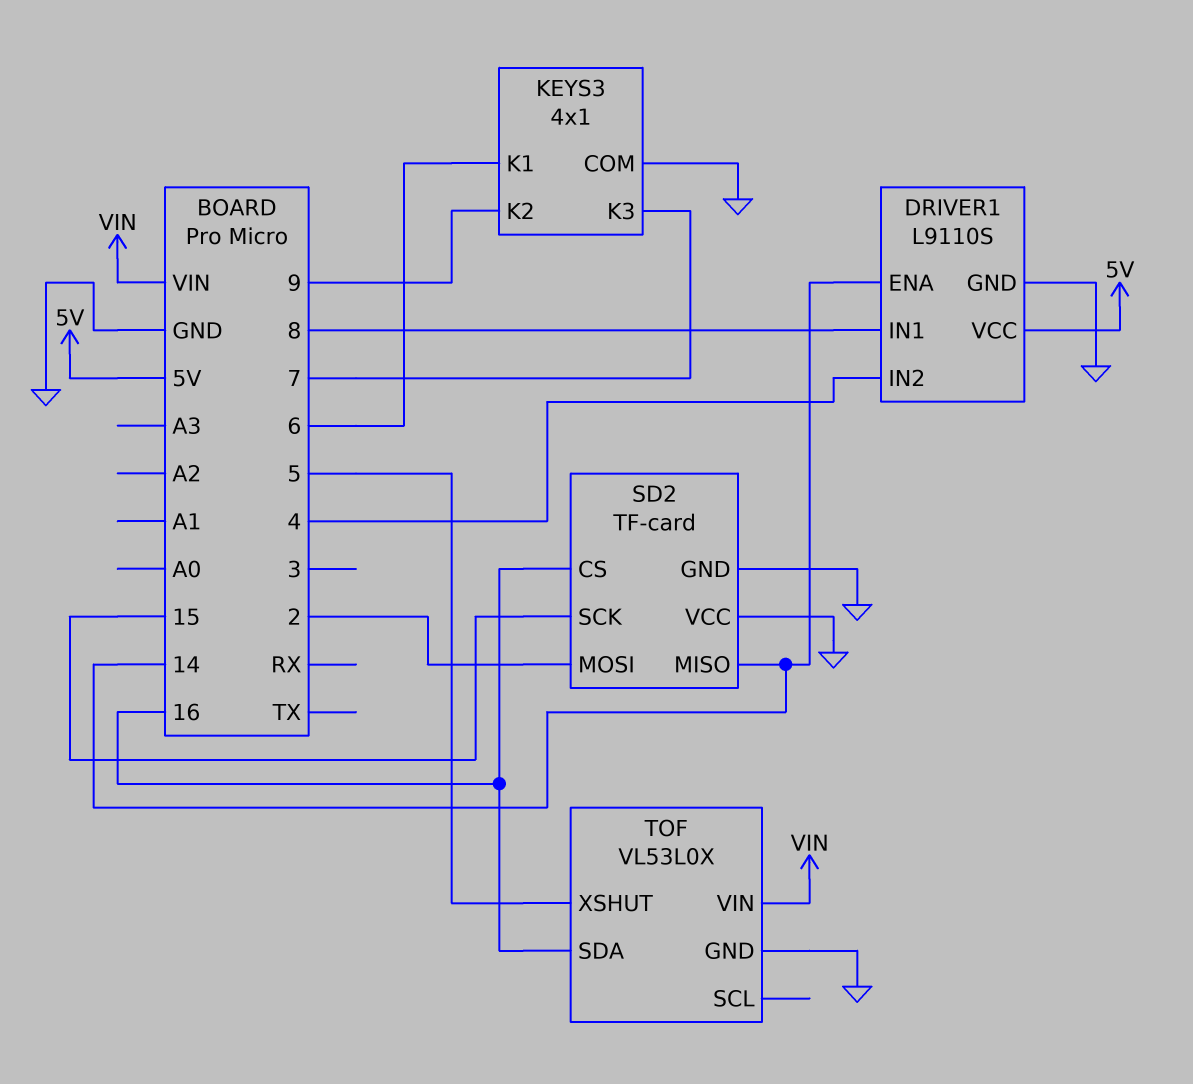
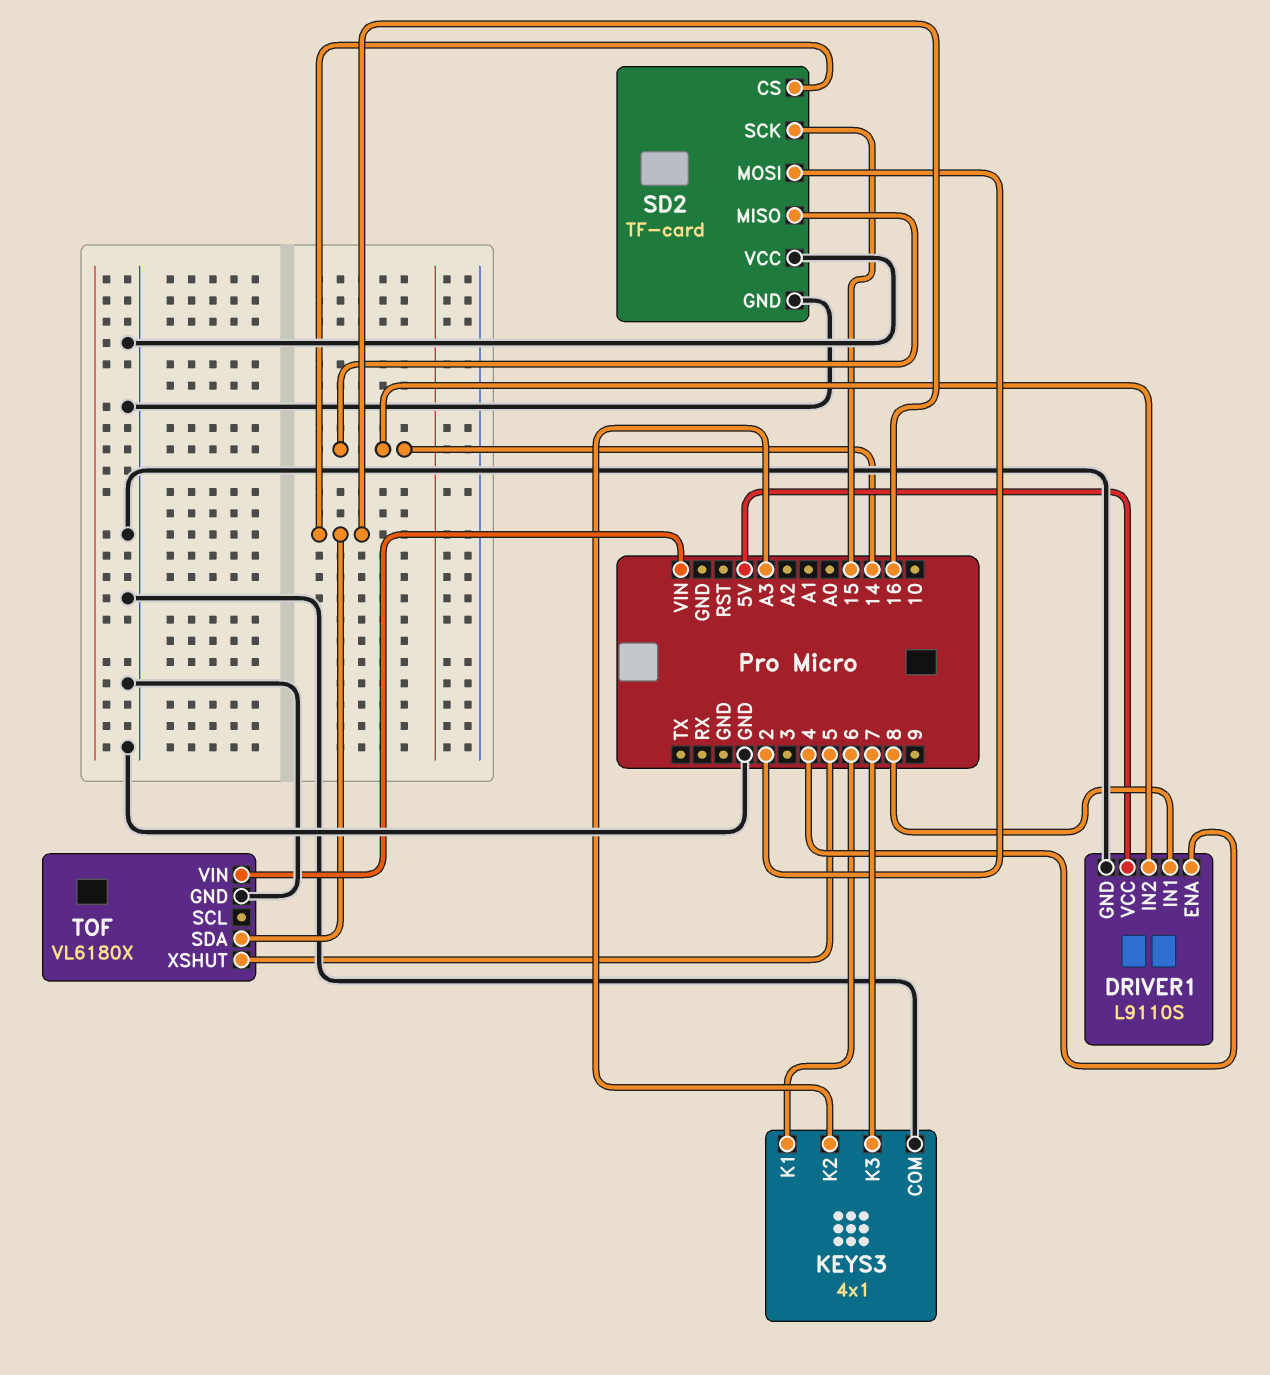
DRIVER1 pin ENA: 14 -> 4
DRIVER1 pin IN2: 4 -> 14
KEYS3 pin K2: 9 -> A3
TOF: VL53L0X -> VL6180X

